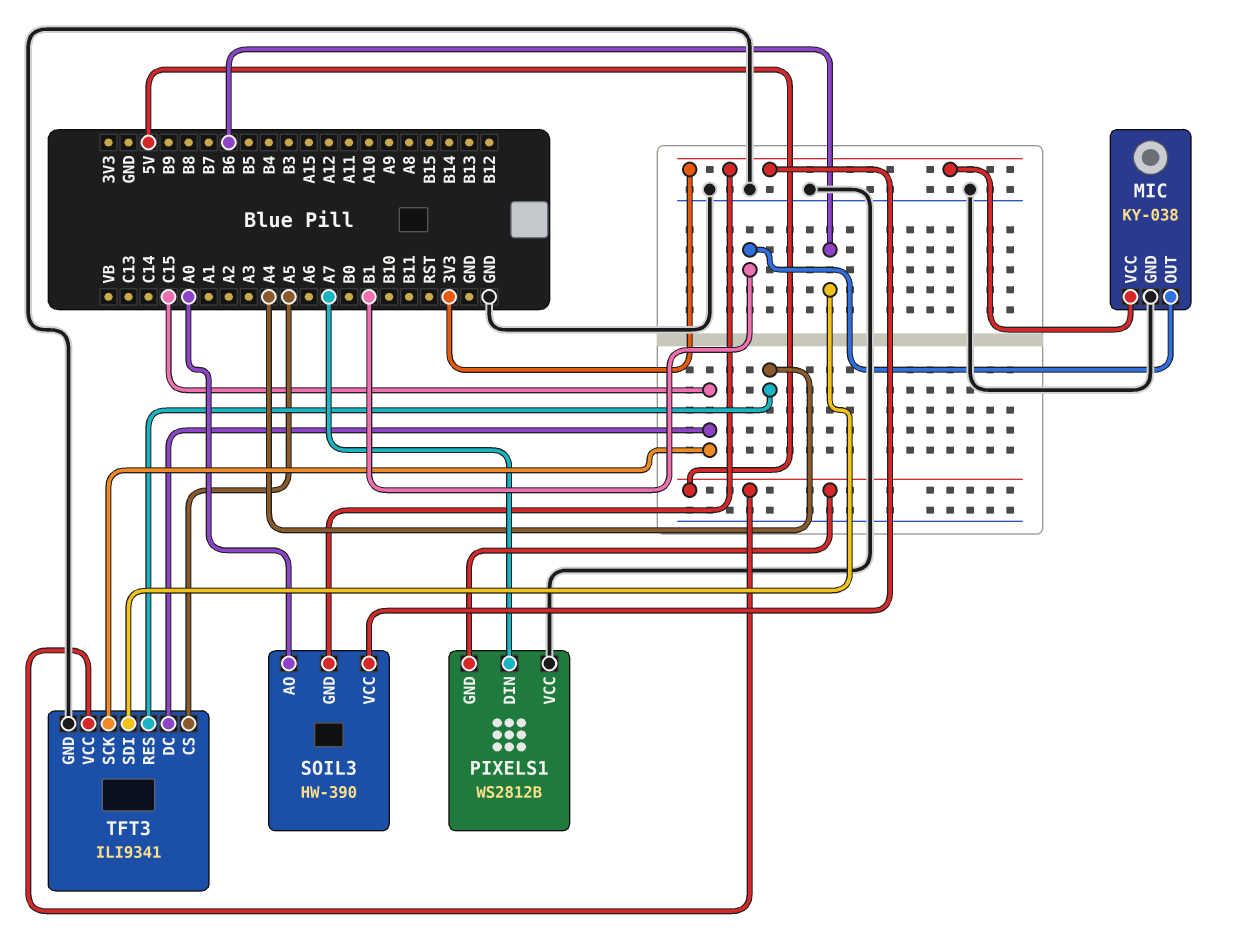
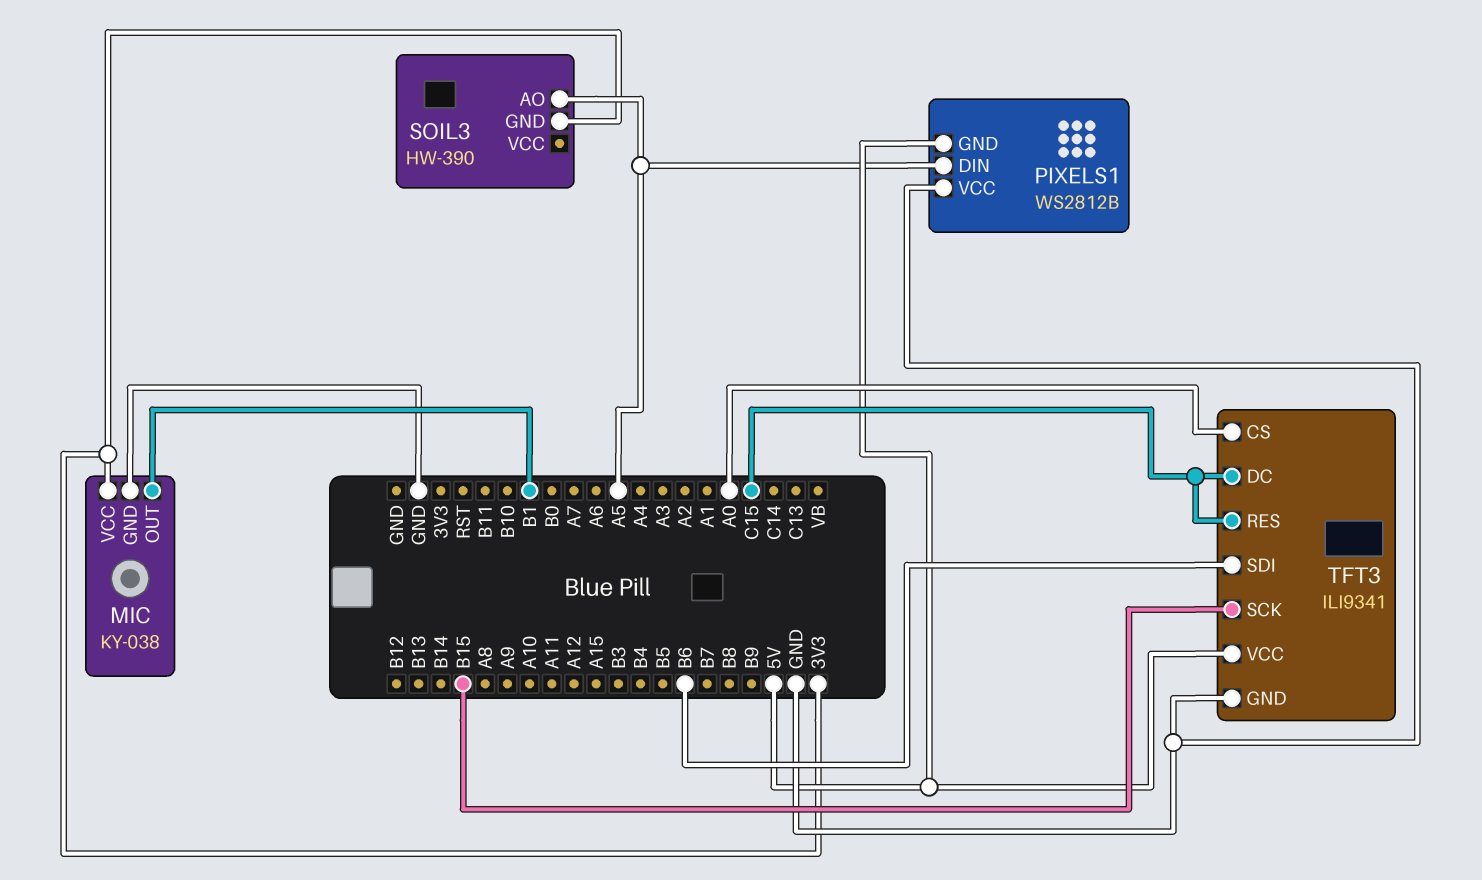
PIXELS1 pin DIN: A7 -> A5
SOIL3 pin AO: A0 -> A5
SOIL3 pin VCC: 3V3 -> none
TFT3 pin CS: A5 -> A0
TFT3 pin RES: A4 -> C15
TFT3 pin SCK: C15 -> B15

